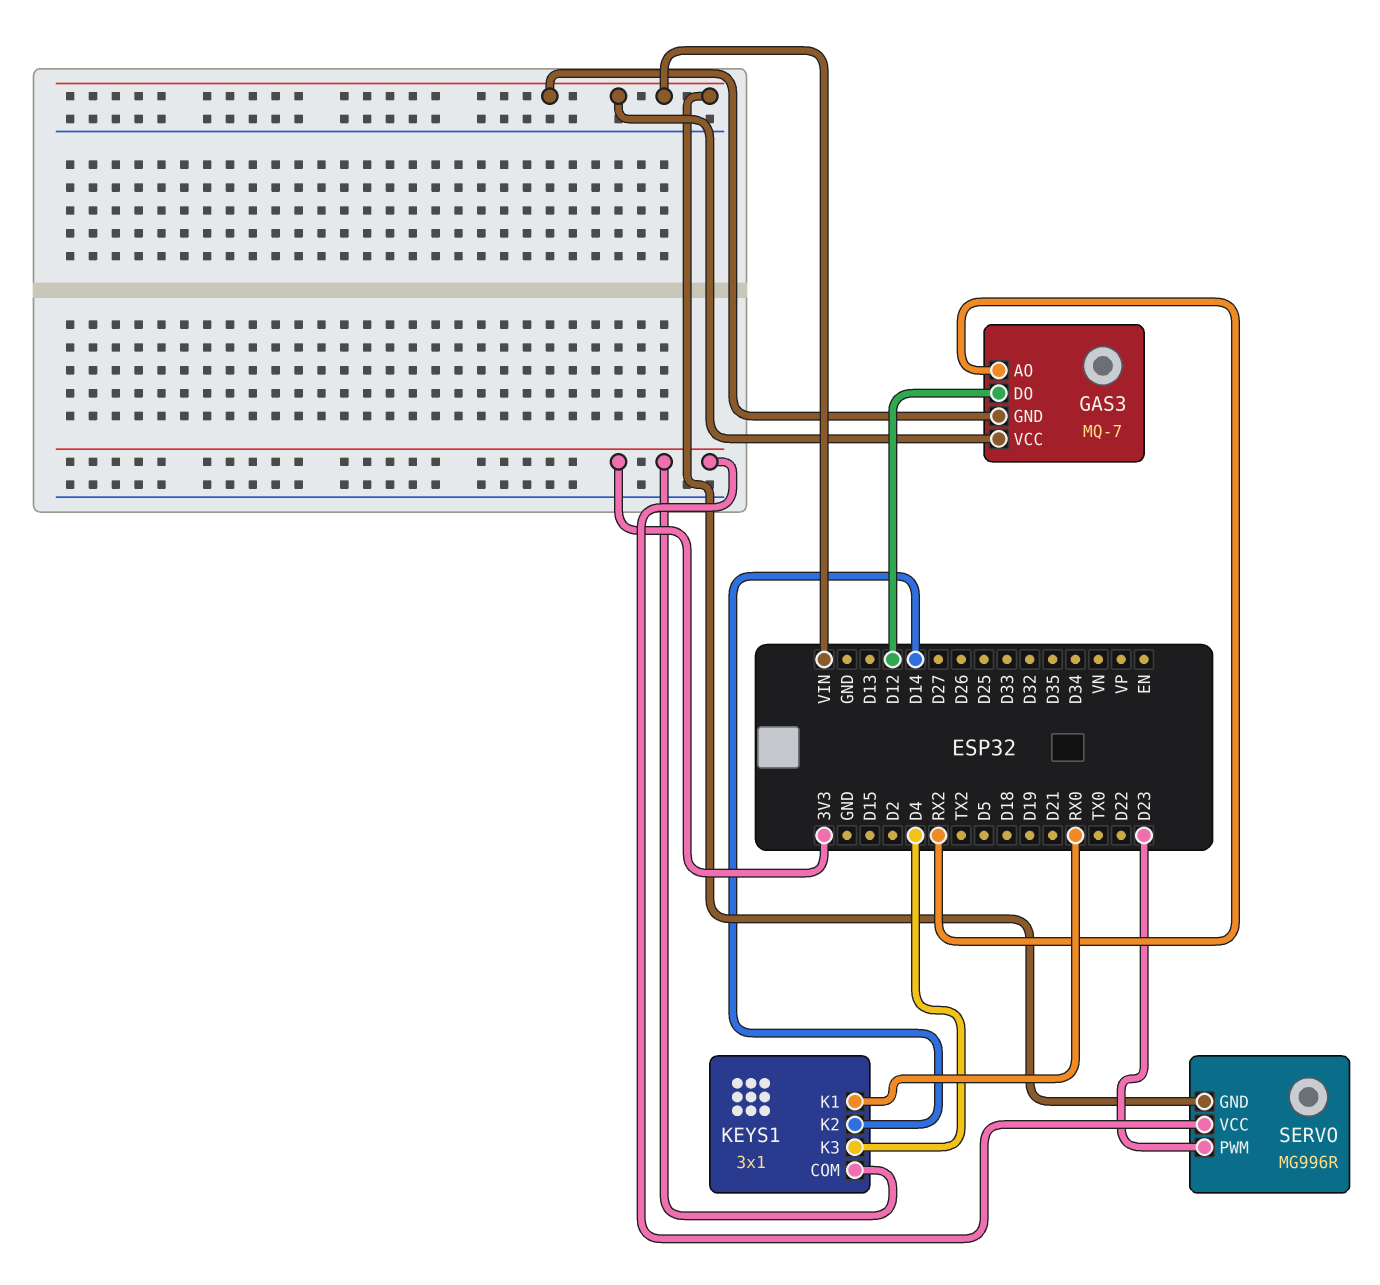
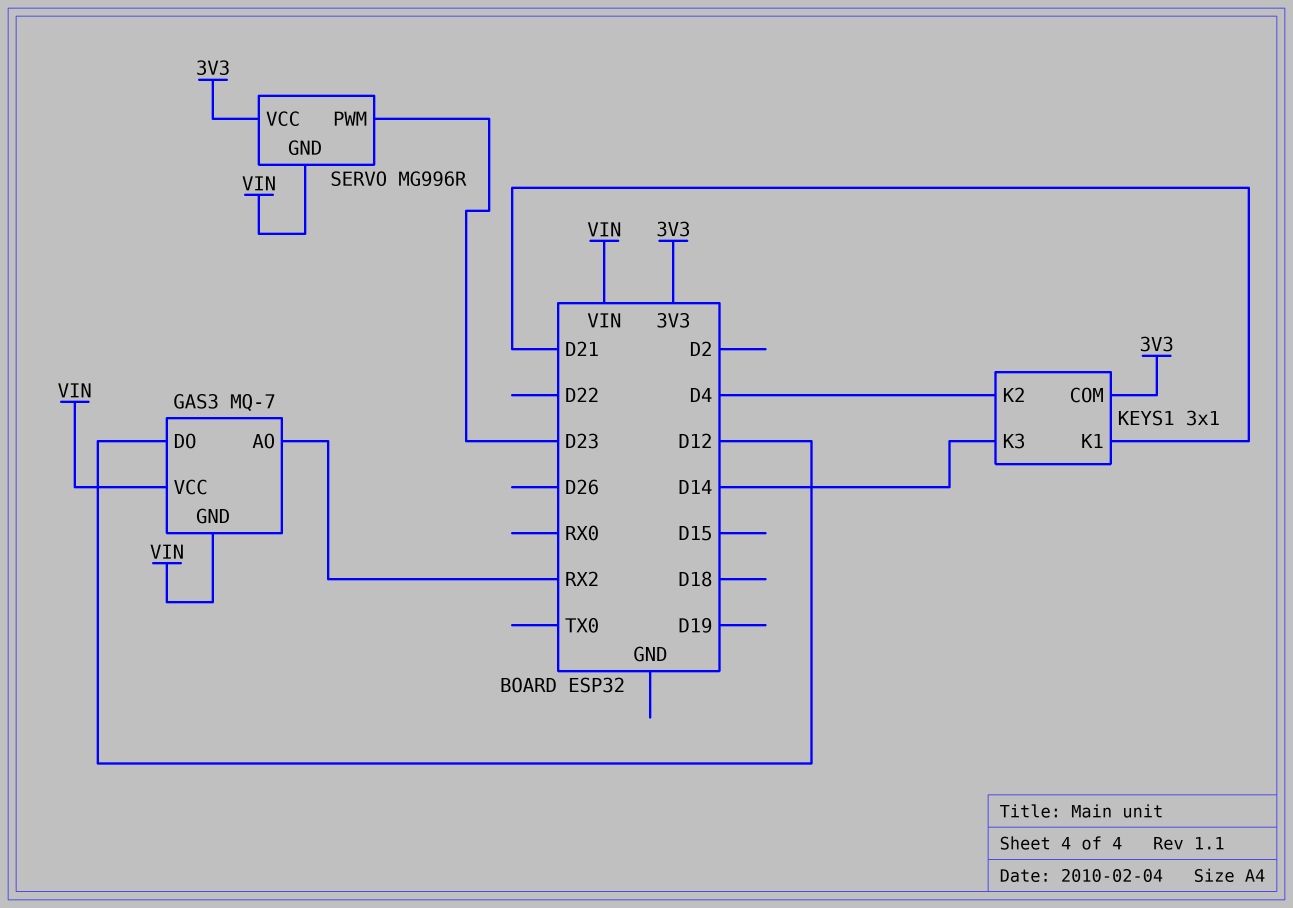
KEYS1 pin K1: RX0 -> D21
KEYS1 pin K2: D14 -> D4
KEYS1 pin K3: D4 -> D14

